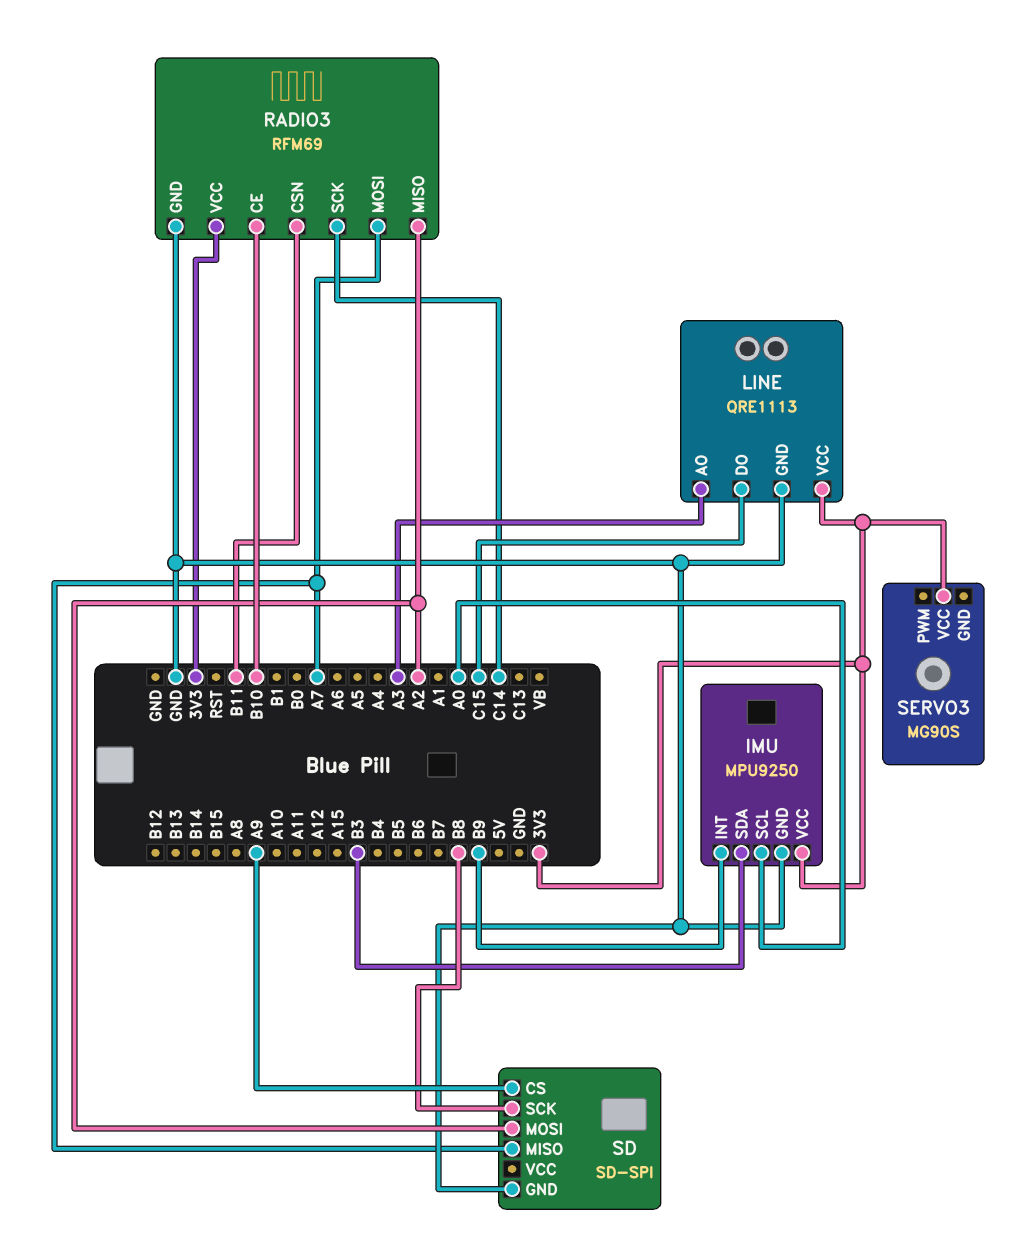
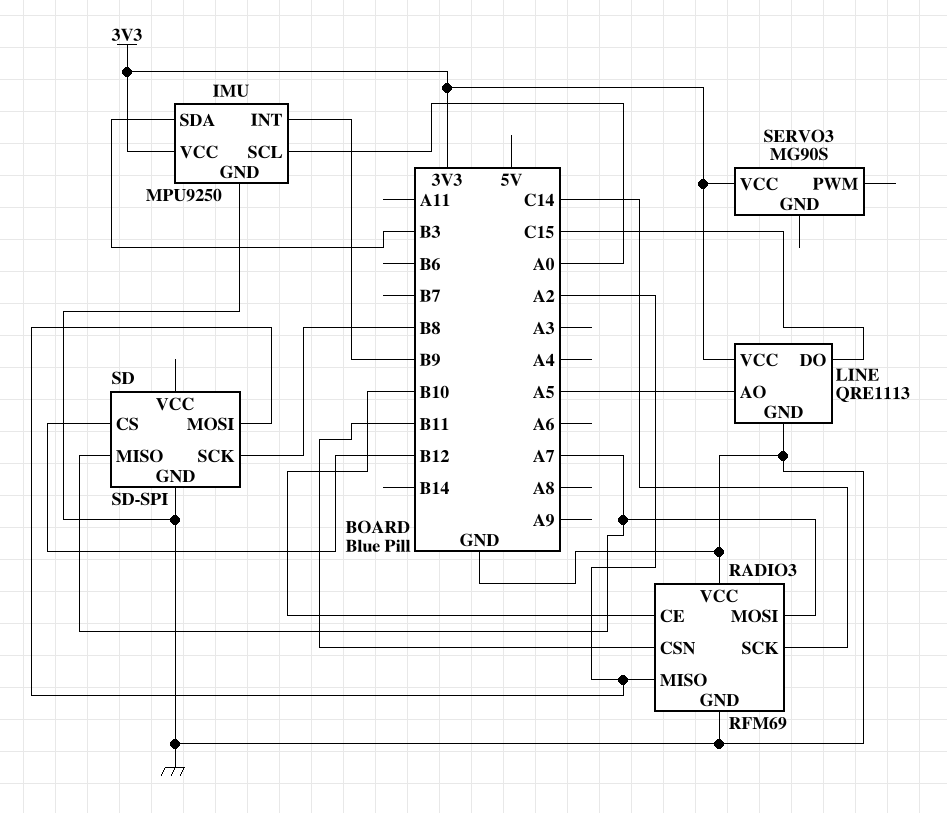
LINE pin AO: A3 -> A5
RADIO3 pin VCC: 3V3 -> GND
SD pin CS: A9 -> B12

